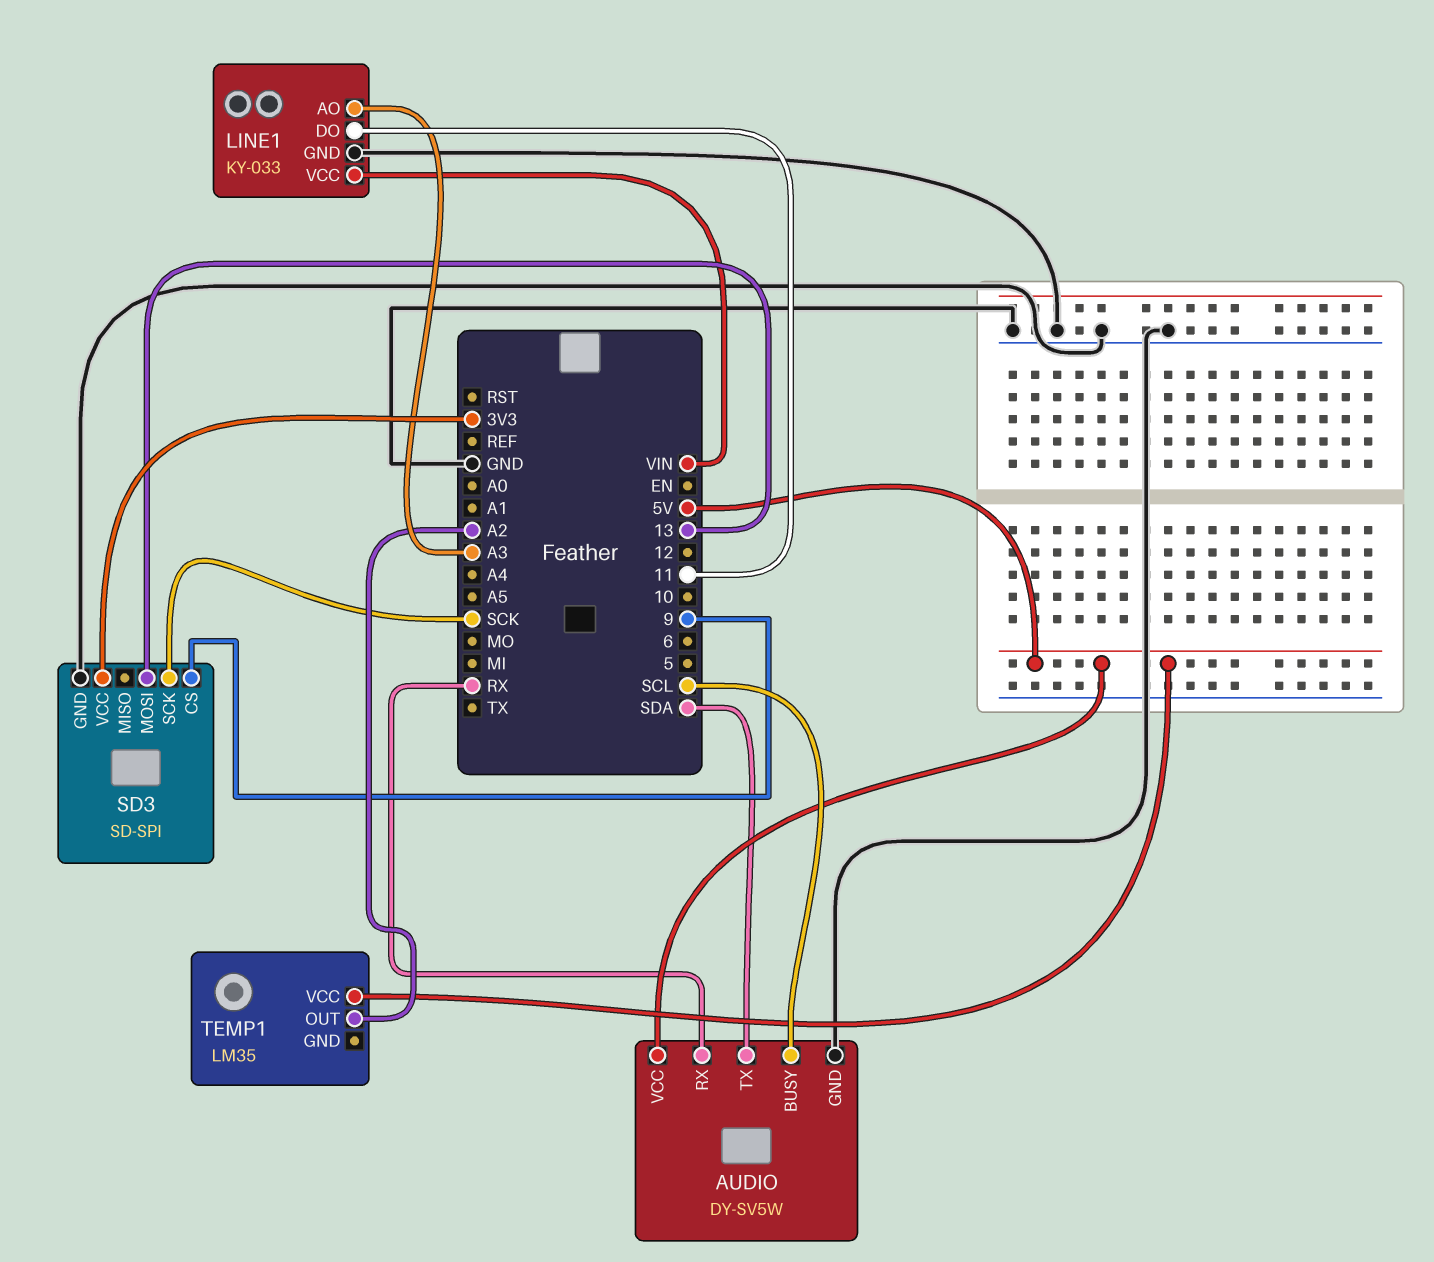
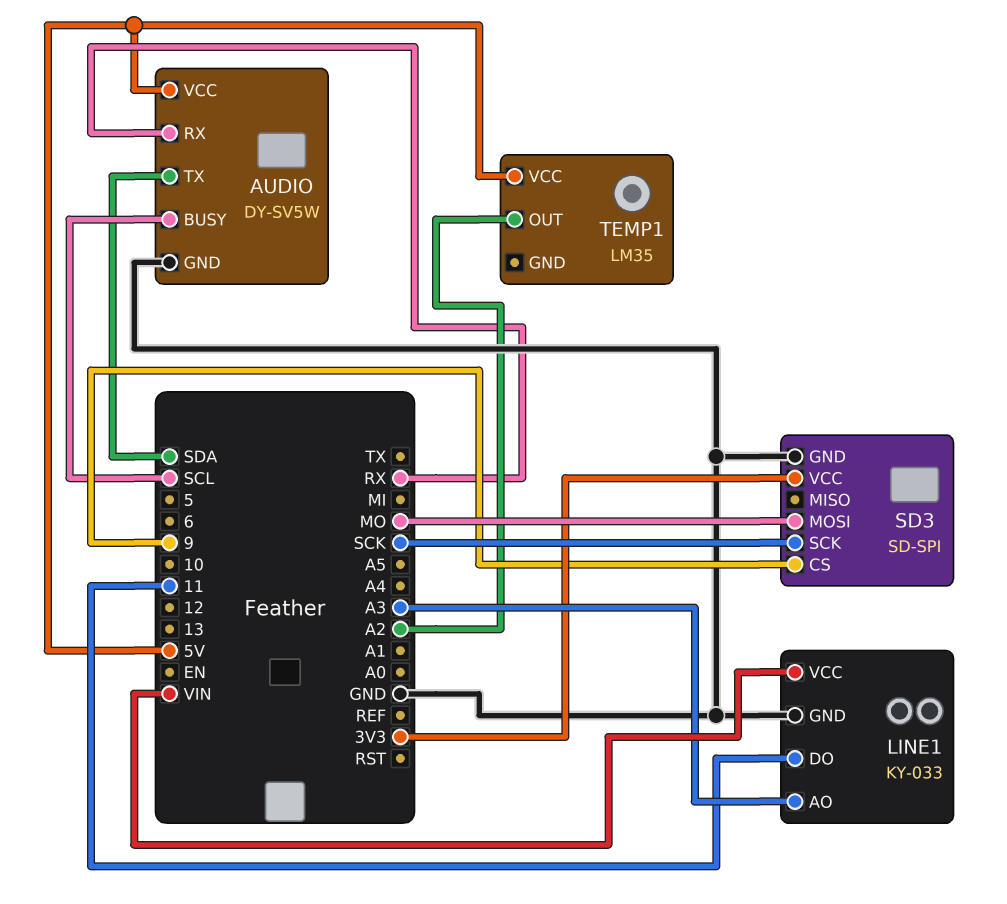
SD3 pin MOSI: 13 -> MO

